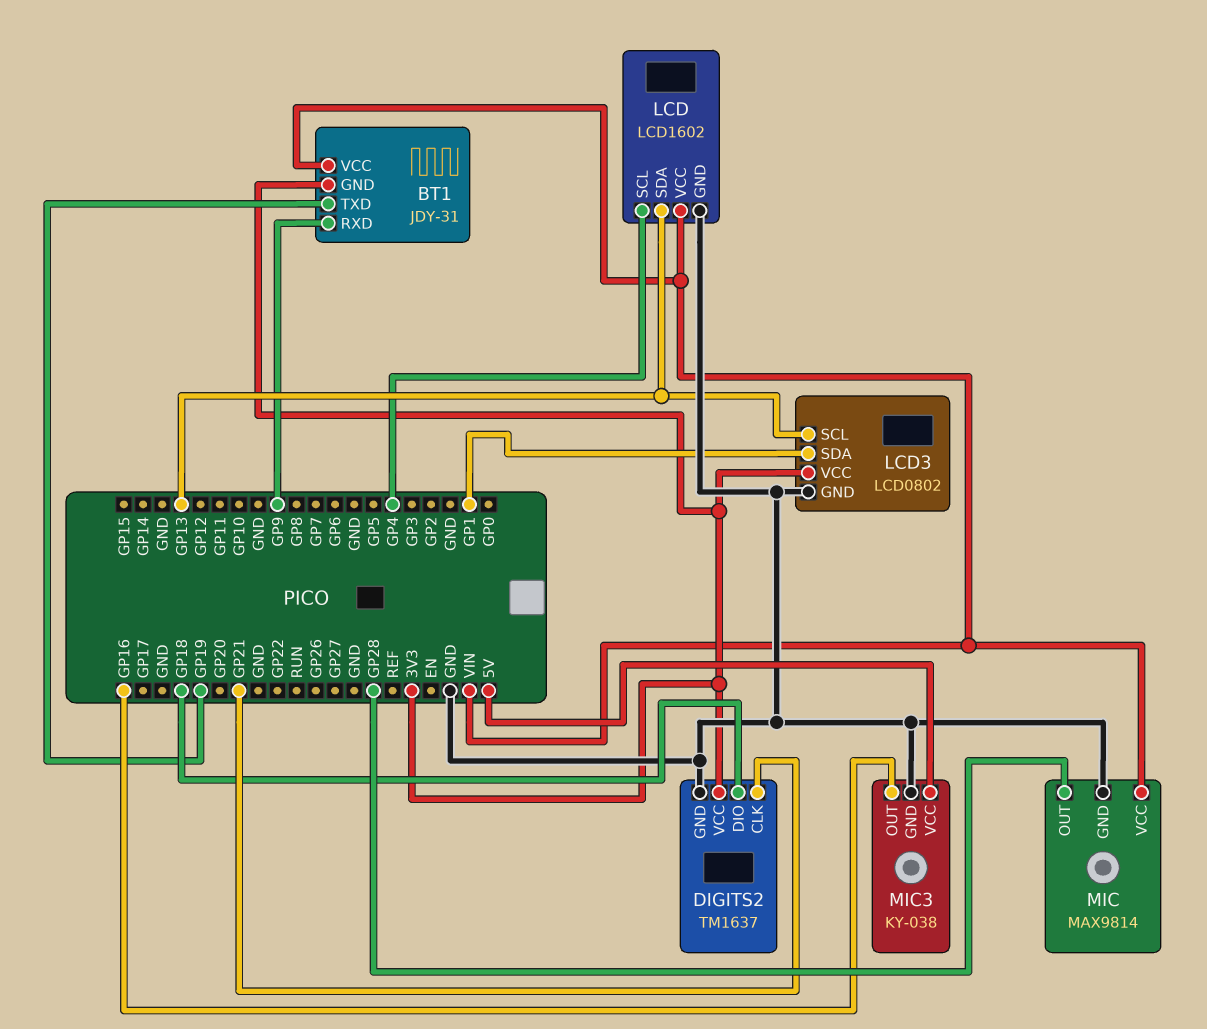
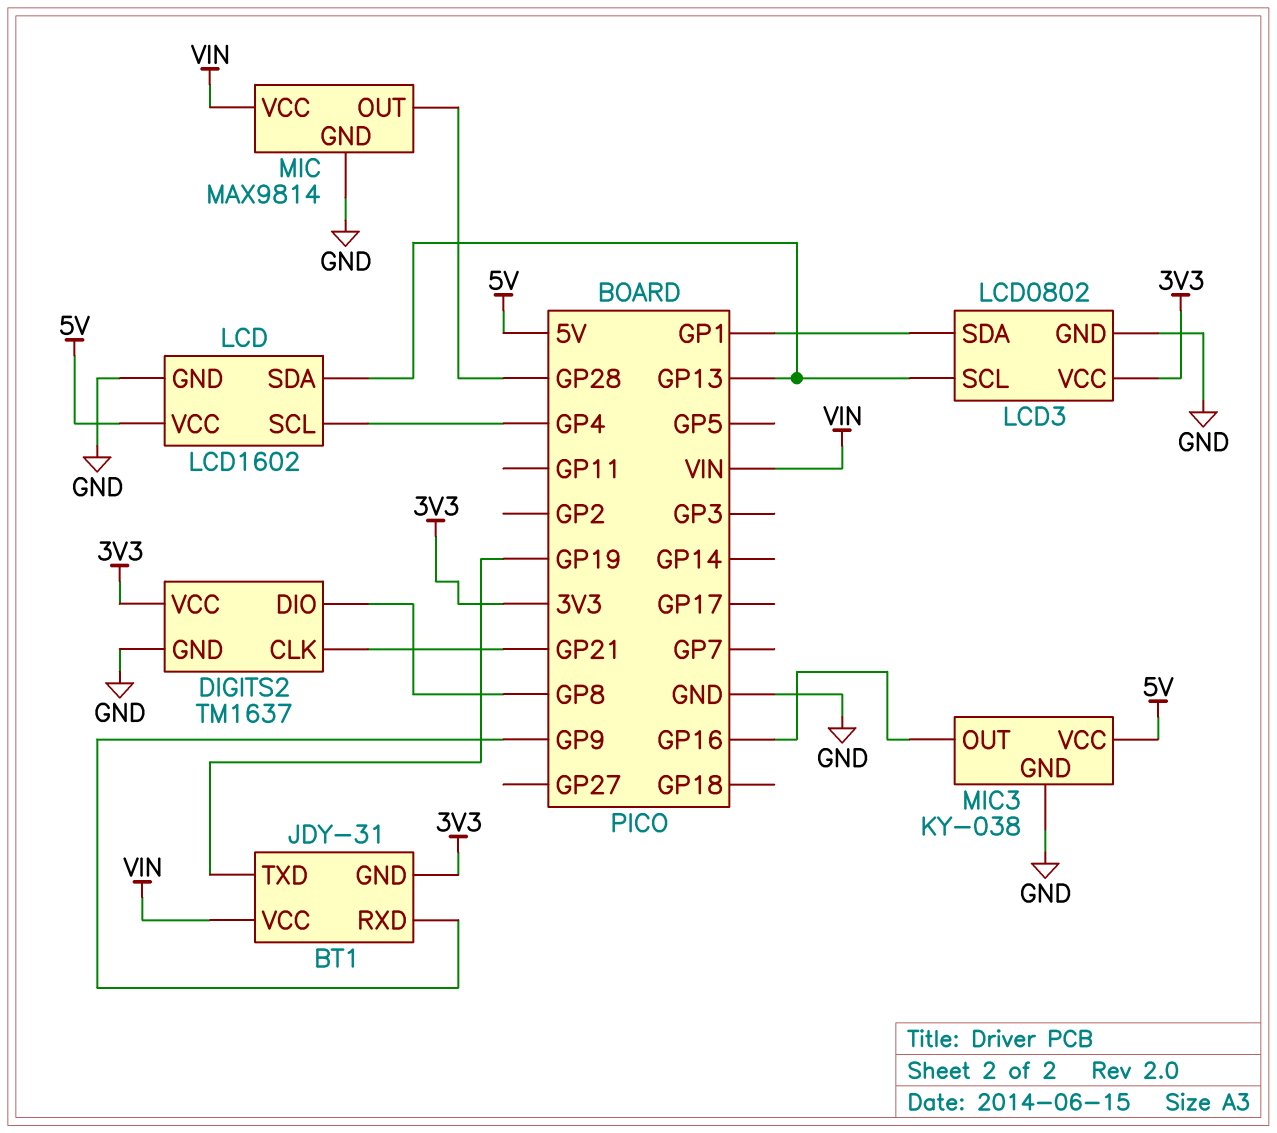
DIGITS2 pin DIO: GP18 -> GP8
LCD pin VCC: VIN -> 5V

